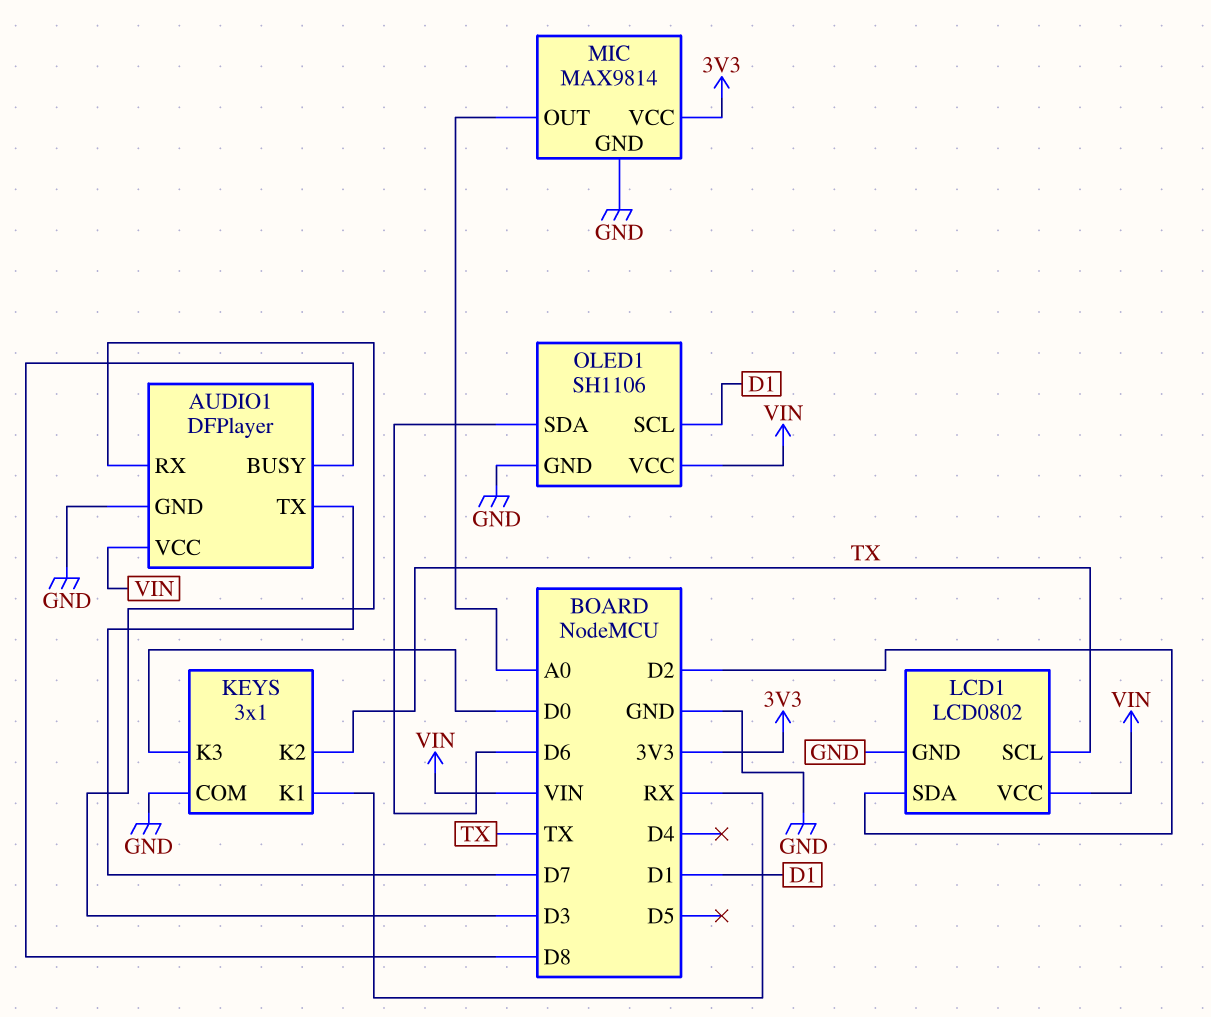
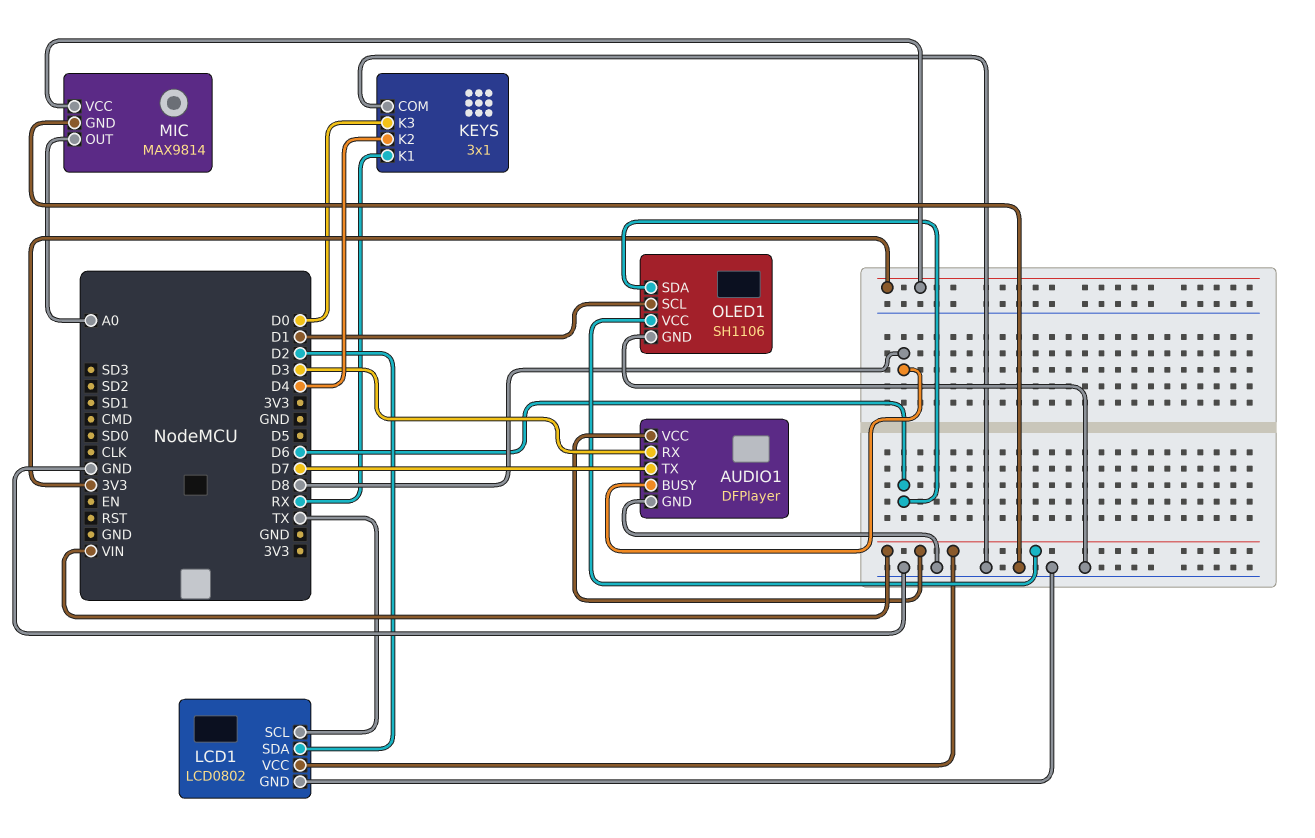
KEYS pin K2: TX -> D4

